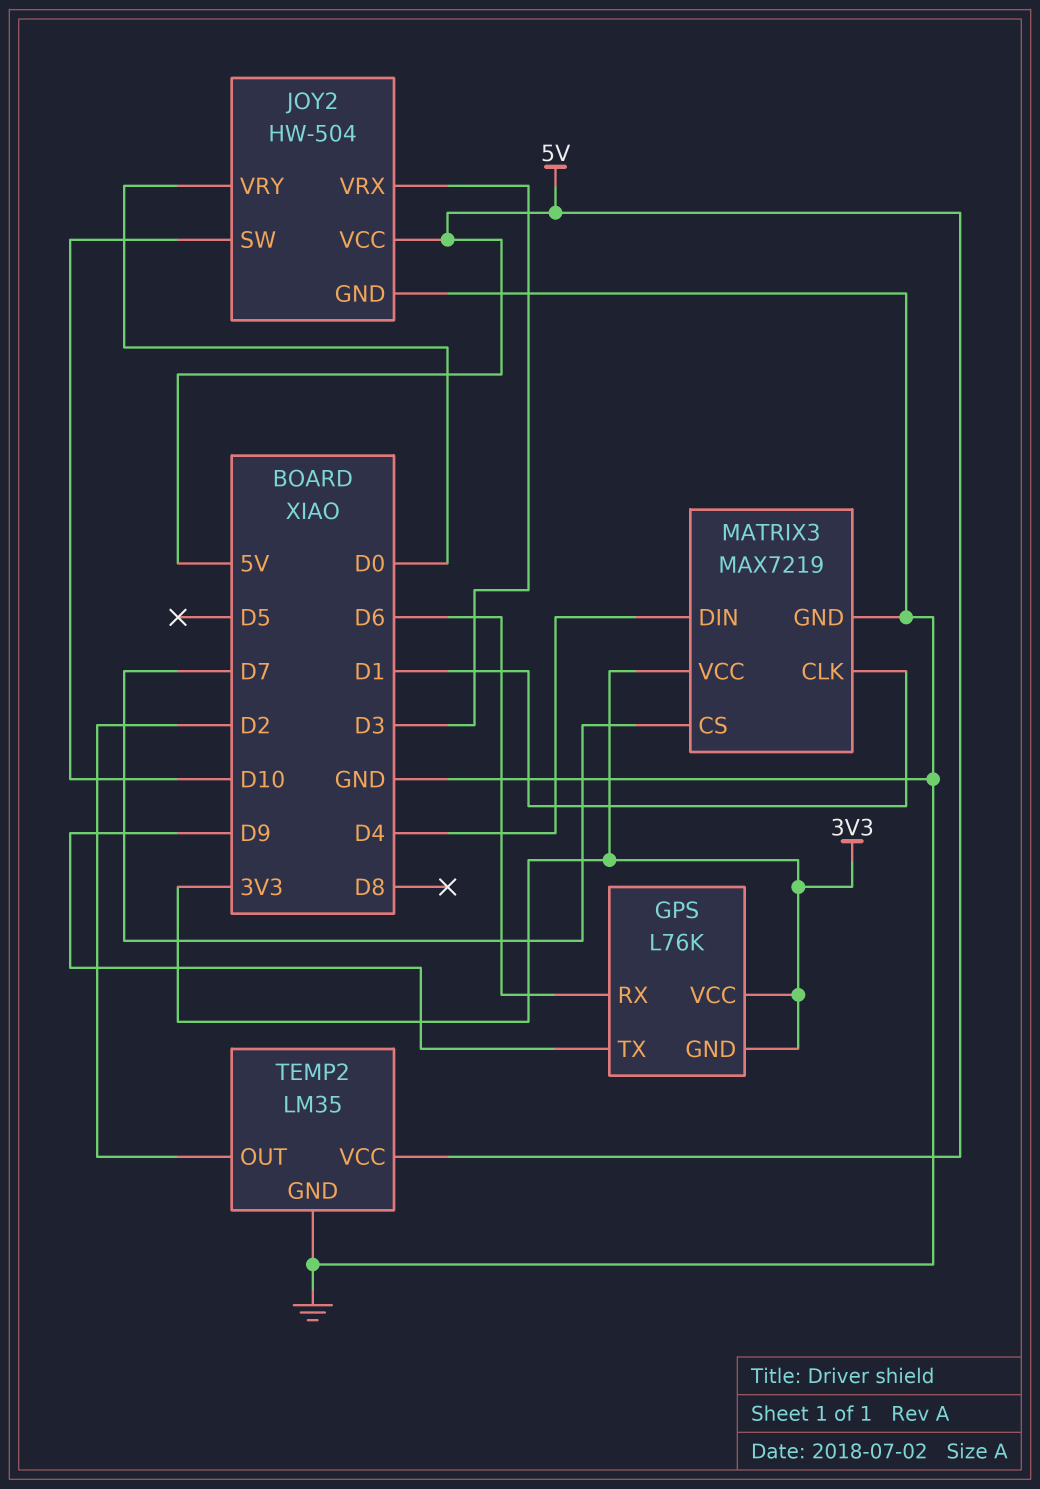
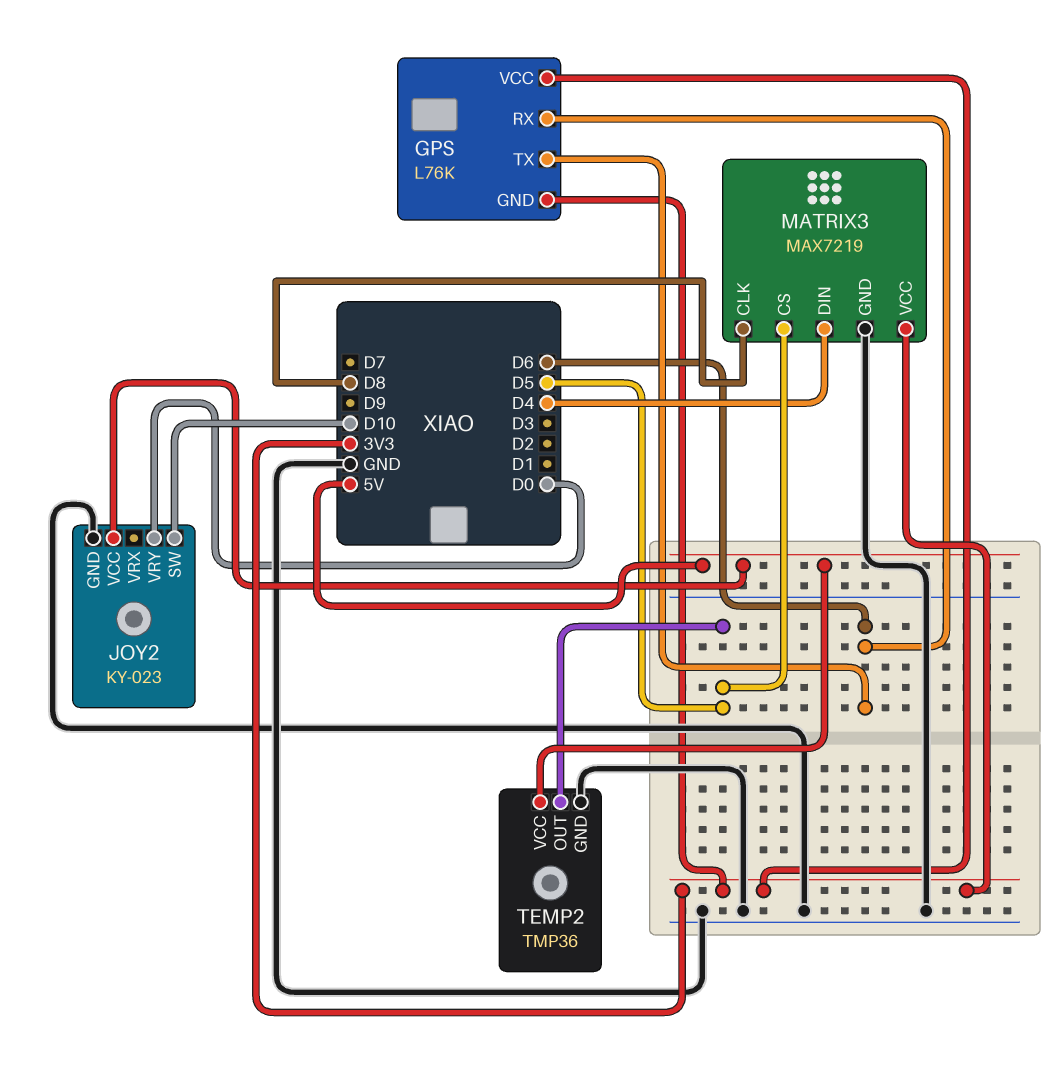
GPS pin TX: D9 -> D6
JOY2: HW-504 -> KY-023
JOY2 pin VRX: D3 -> none
MATRIX3 pin CLK: D1 -> D8
MATRIX3 pin CS: D7 -> D5
TEMP2: LM35 -> TMP36
TEMP2 pin OUT: D2 -> D5

